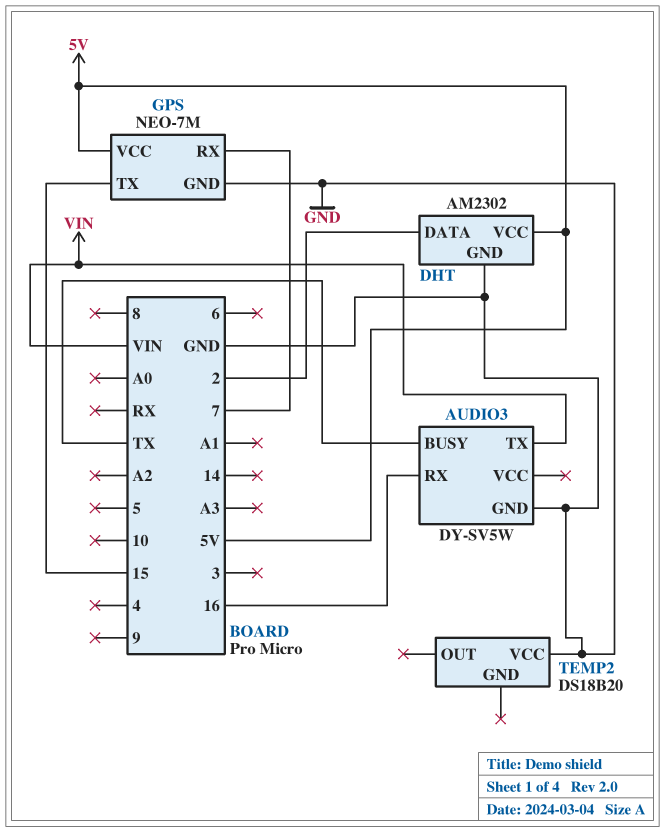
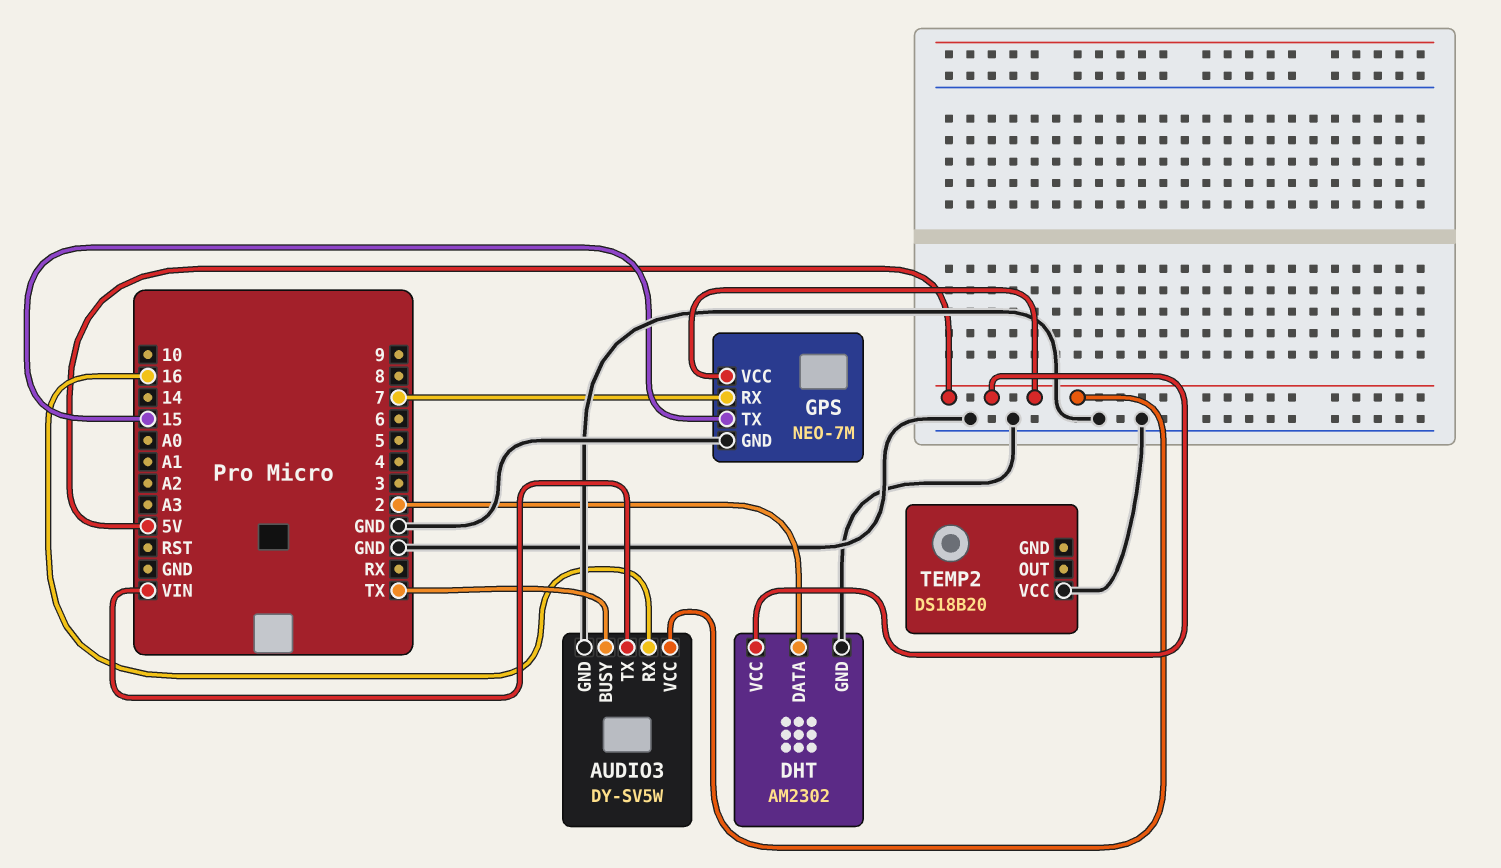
AUDIO3 pin VCC: none -> 5V

